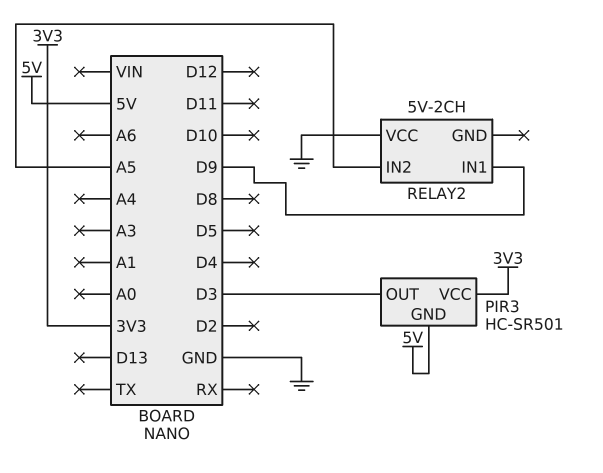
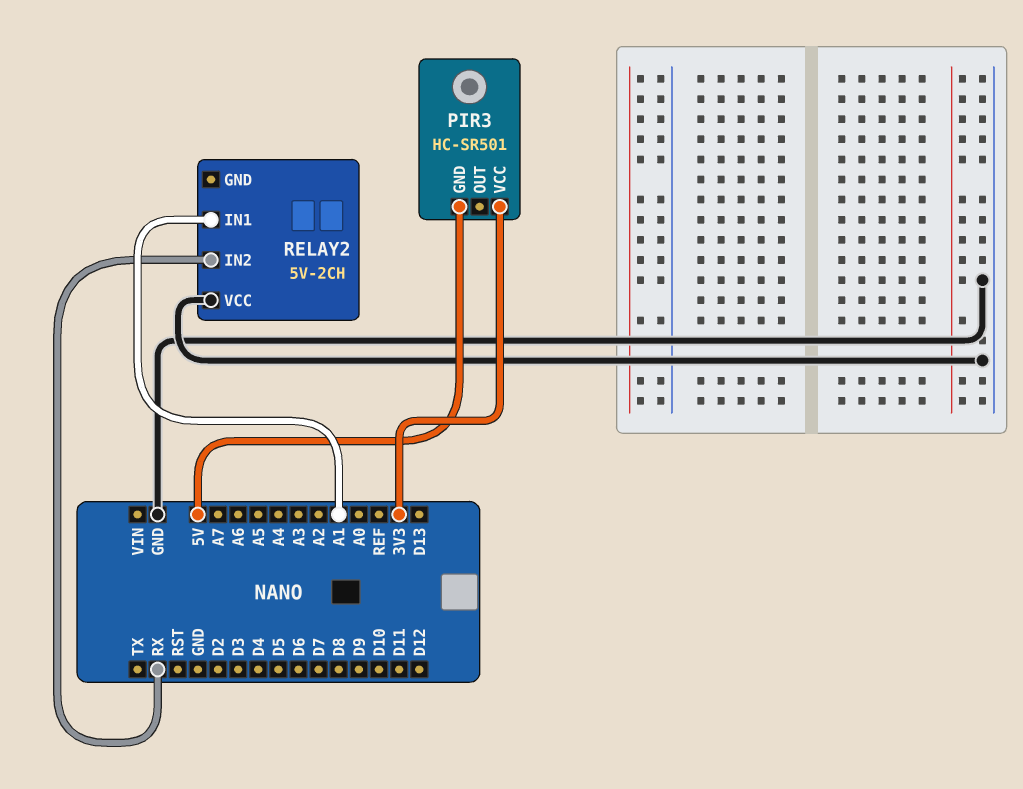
PIR3 pin OUT: D3 -> none
RELAY2 pin IN1: D9 -> A1
RELAY2 pin IN2: A5 -> RX

